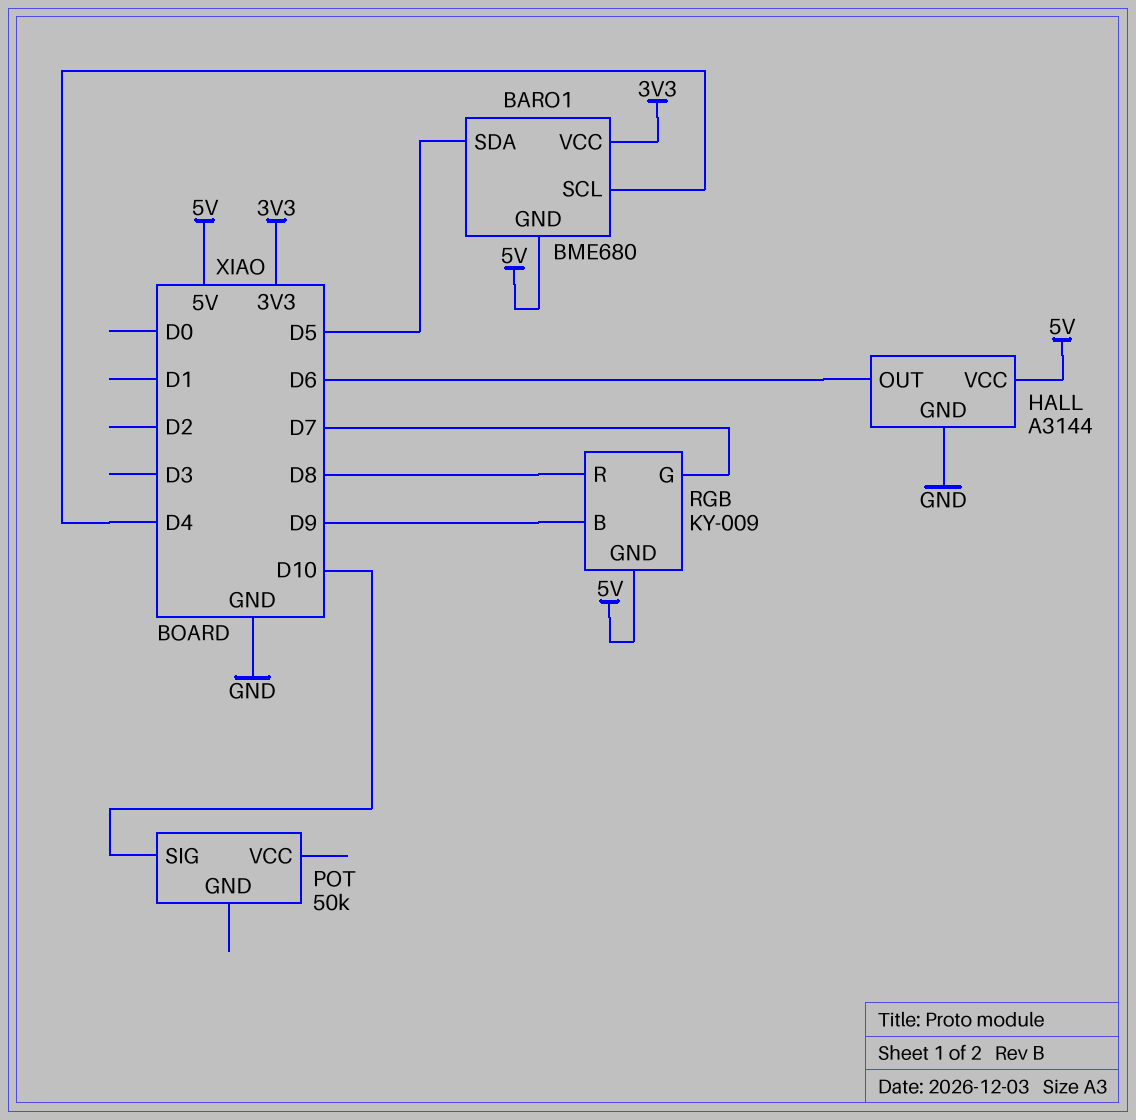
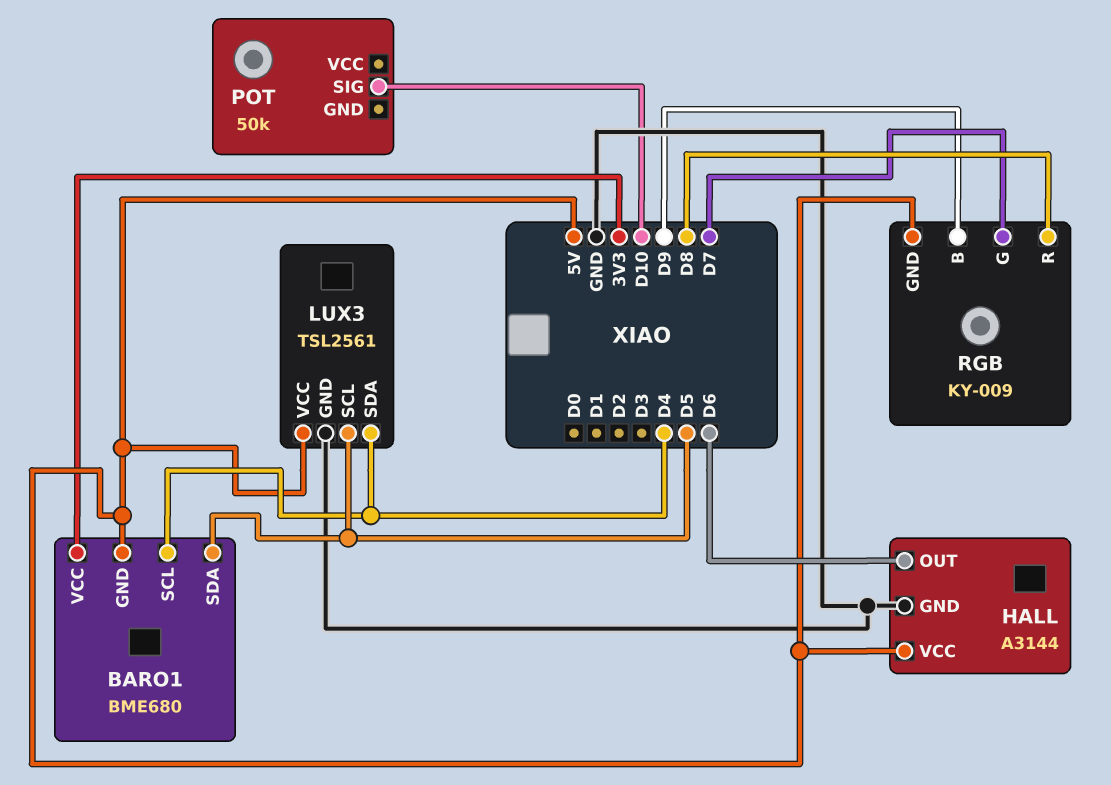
LUX3: none -> TSL2561
LUX3 pin GND: none -> GND
LUX3 pin SCL: none -> D5
LUX3 pin SDA: none -> D4
LUX3 pin VCC: none -> 5V

